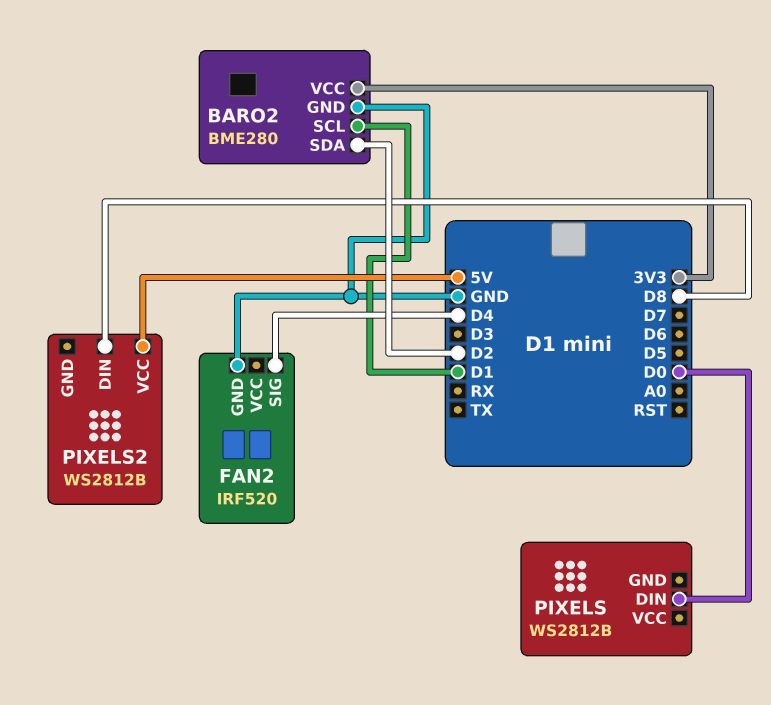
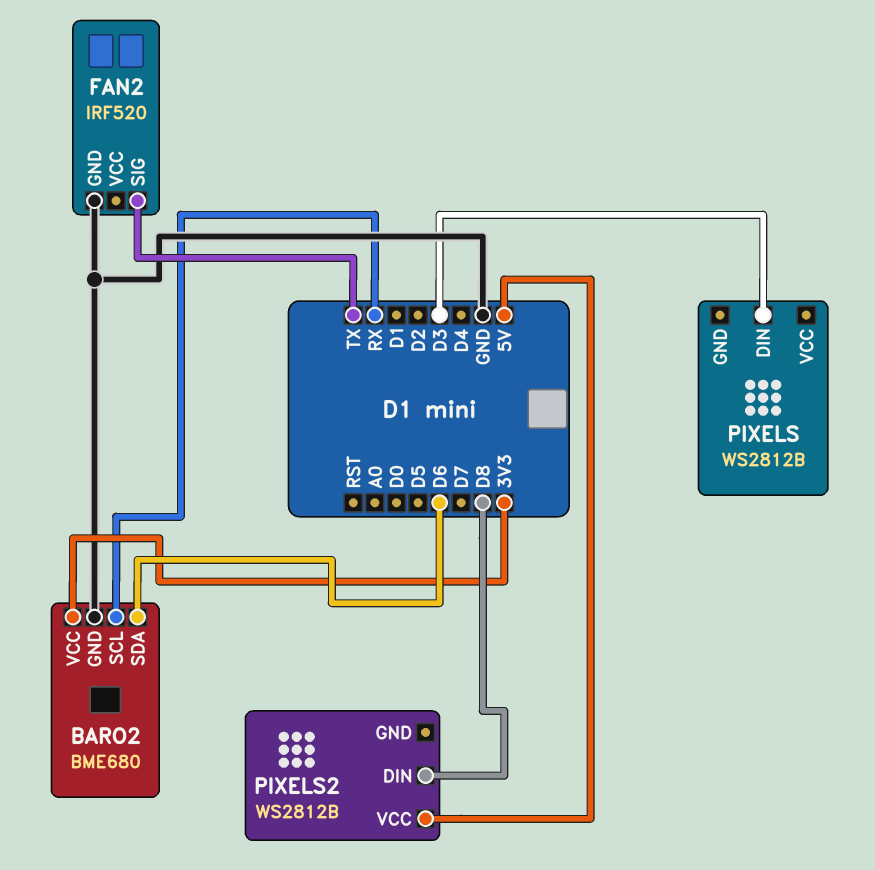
BARO2: BME280 -> BME680
BARO2 pin SCL: D1 -> RX
BARO2 pin SDA: D2 -> D6
FAN2 pin SIG: D4 -> TX
PIXELS pin DIN: D0 -> D3

